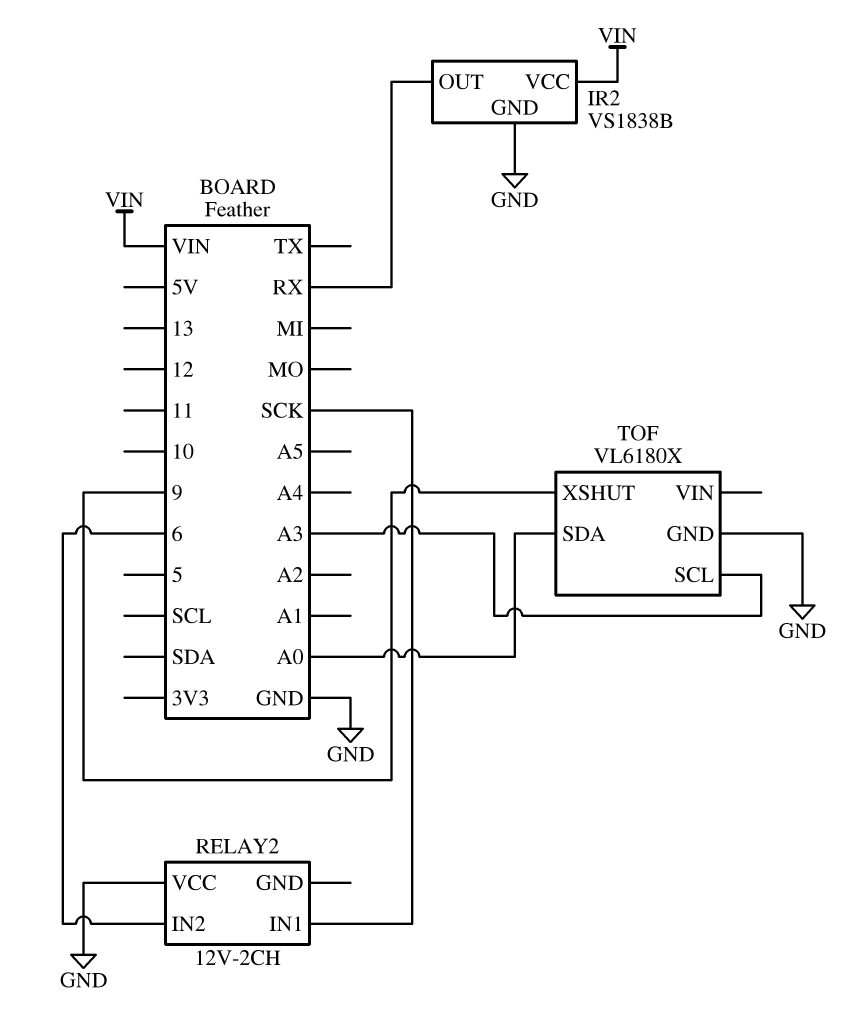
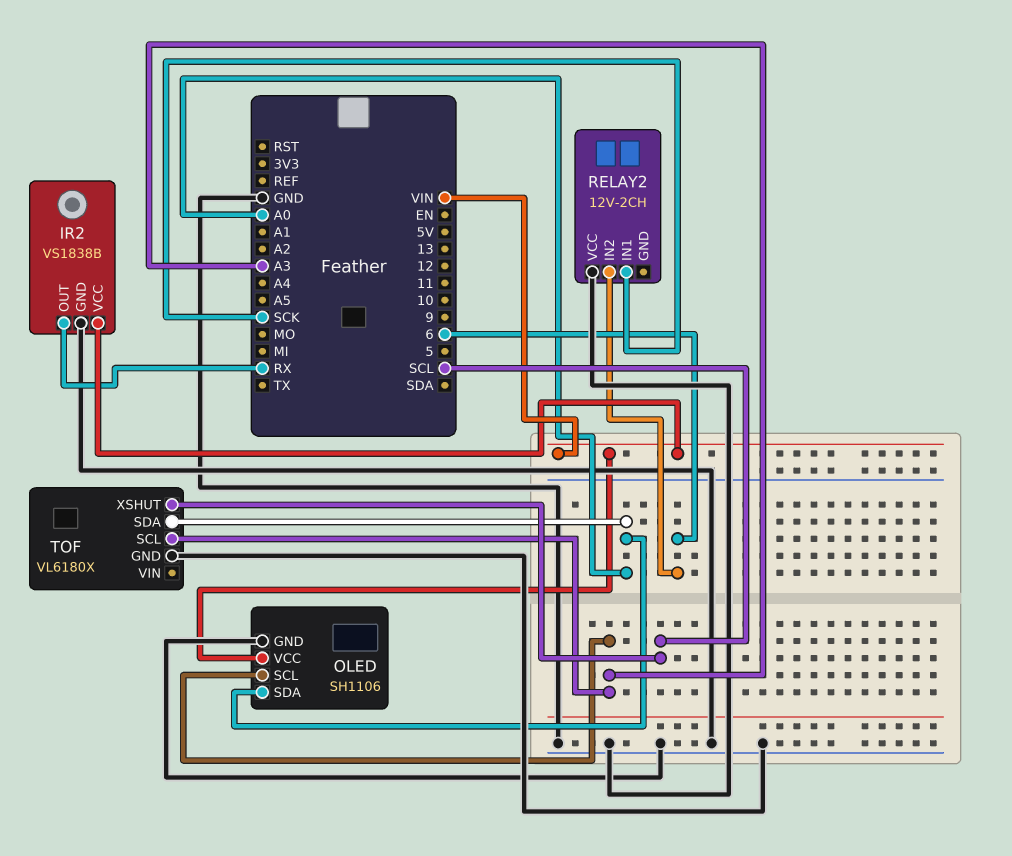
OLED: none -> SH1106
OLED pin GND: none -> GND
OLED pin SCL: none -> A3
OLED pin SDA: none -> A0
OLED pin VCC: none -> VIN
TOF pin XSHUT: 9 -> SCL

